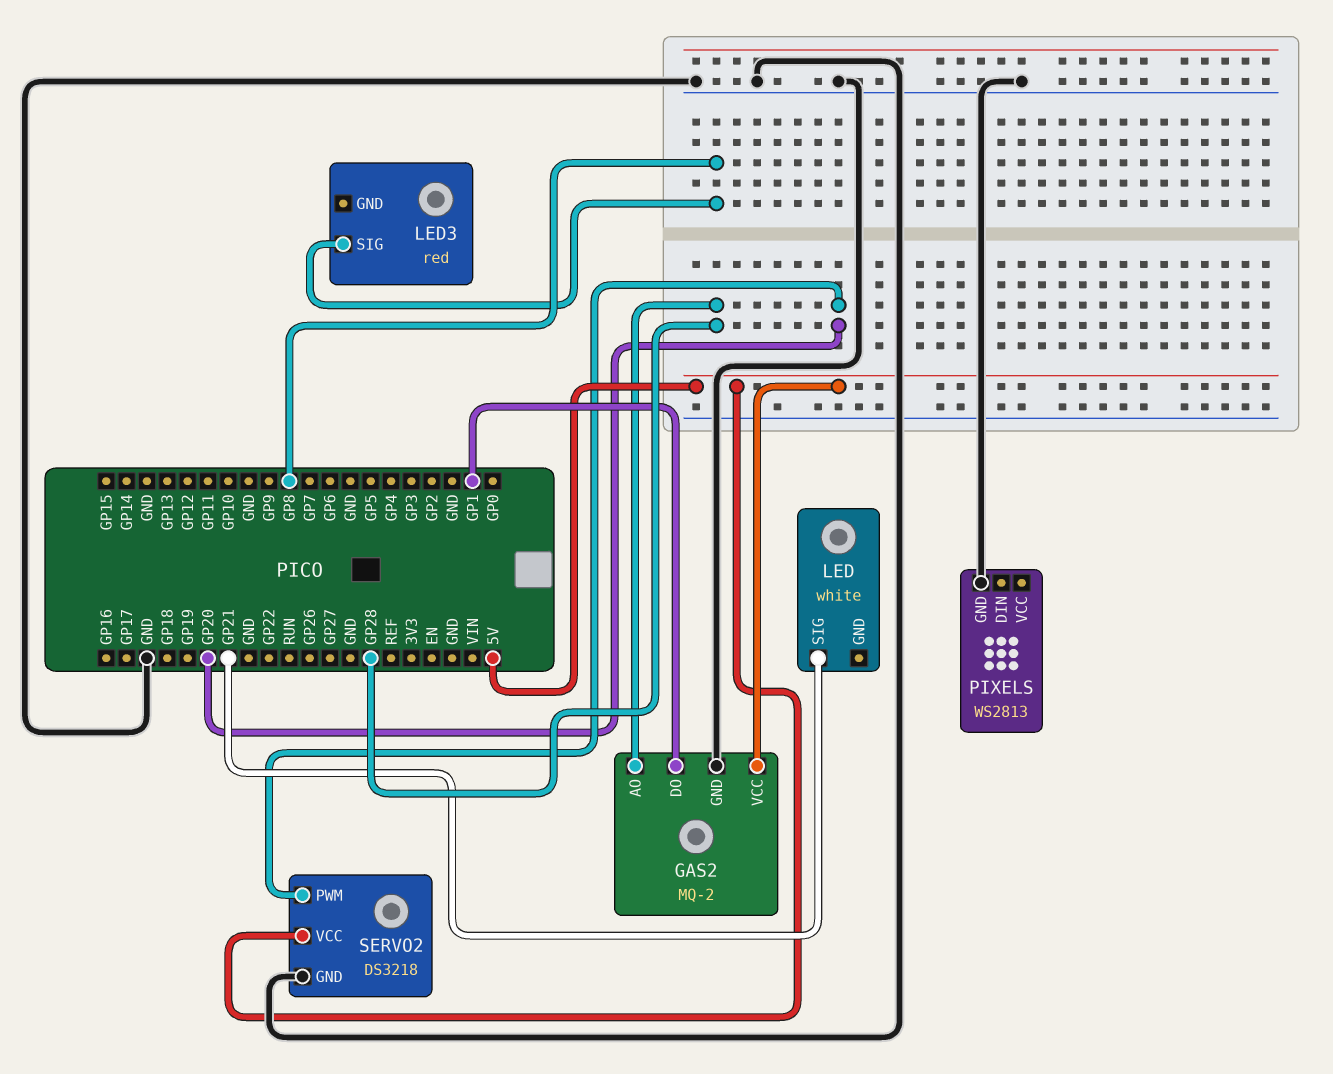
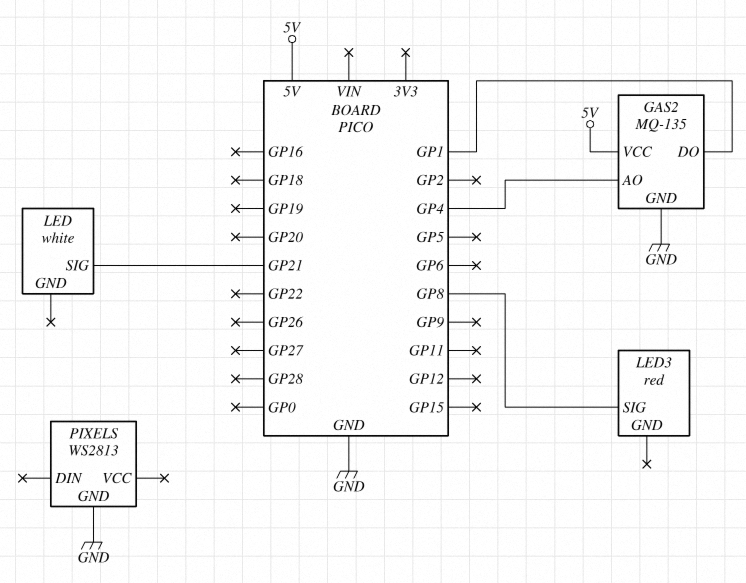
GAS2: MQ-2 -> MQ-135
GAS2 pin AO: GP28 -> GP4
SERVO2: DS3218 -> none
SERVO2 pin GND: GND -> none
SERVO2 pin PWM: GP20 -> none
SERVO2 pin VCC: 5V -> none

